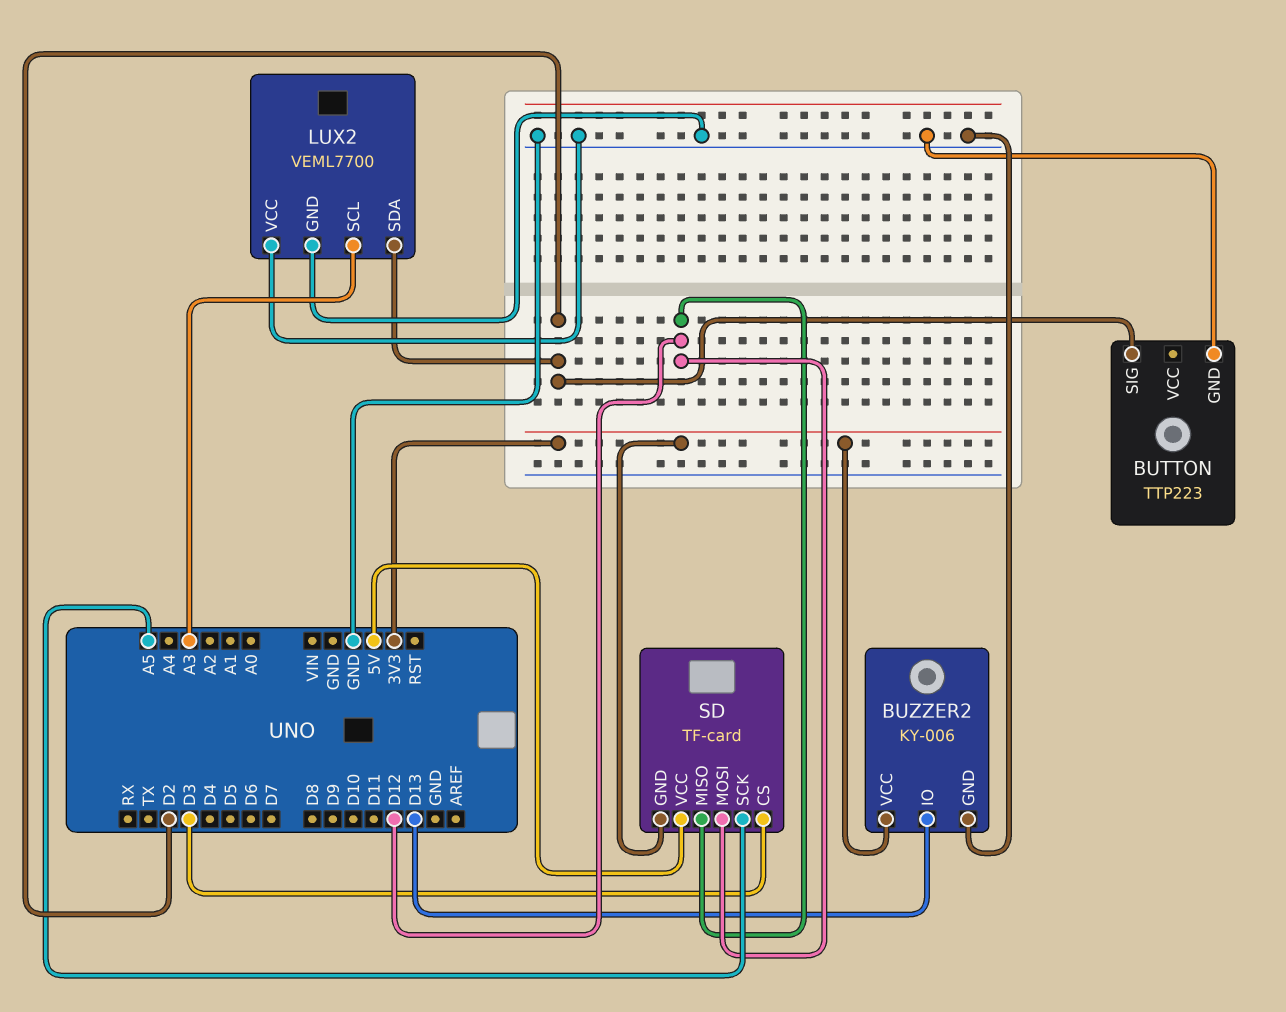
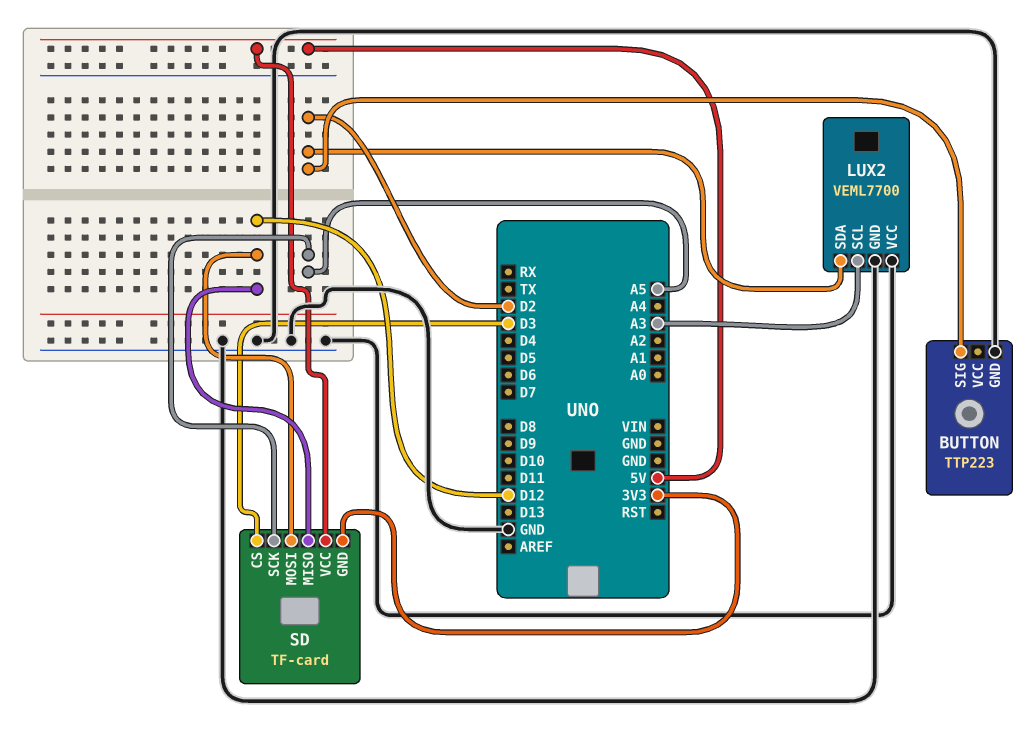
BUZZER2: KY-006 -> none
BUZZER2 pin GND: GND -> none
BUZZER2 pin IO: D13 -> none
BUZZER2 pin VCC: 3V3 -> none

